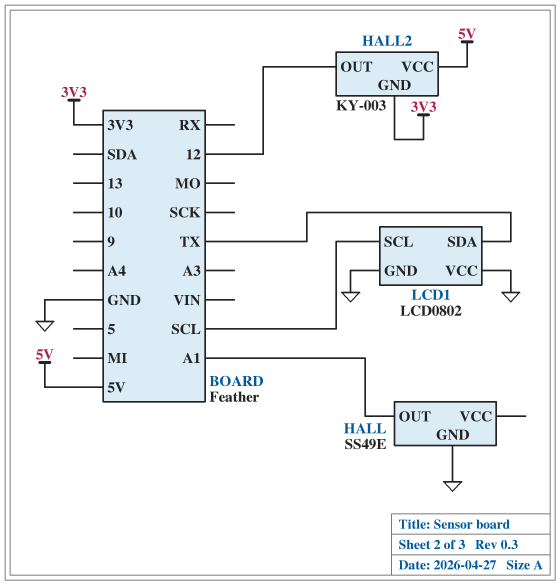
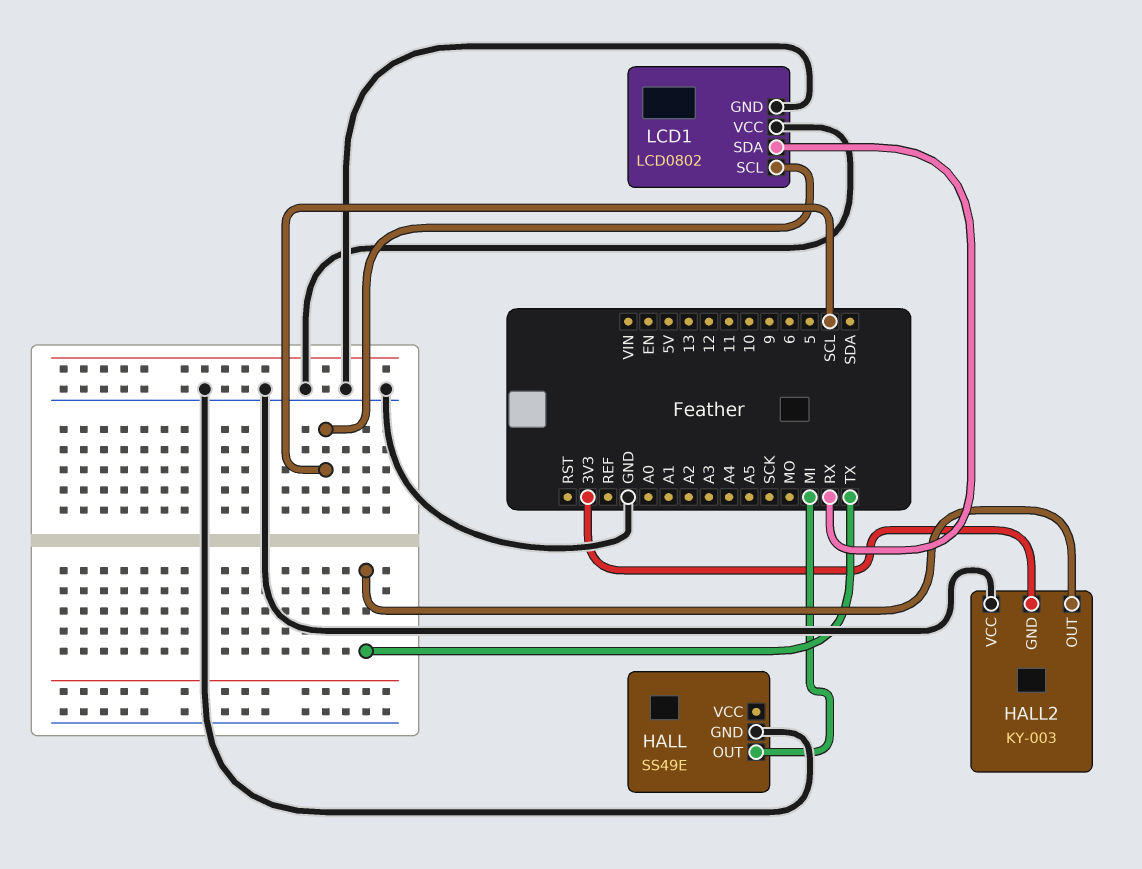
HALL pin OUT: A1 -> MI
HALL2 pin OUT: 12 -> TX
HALL2 pin VCC: 5V -> GND
LCD1 pin SDA: TX -> RX

